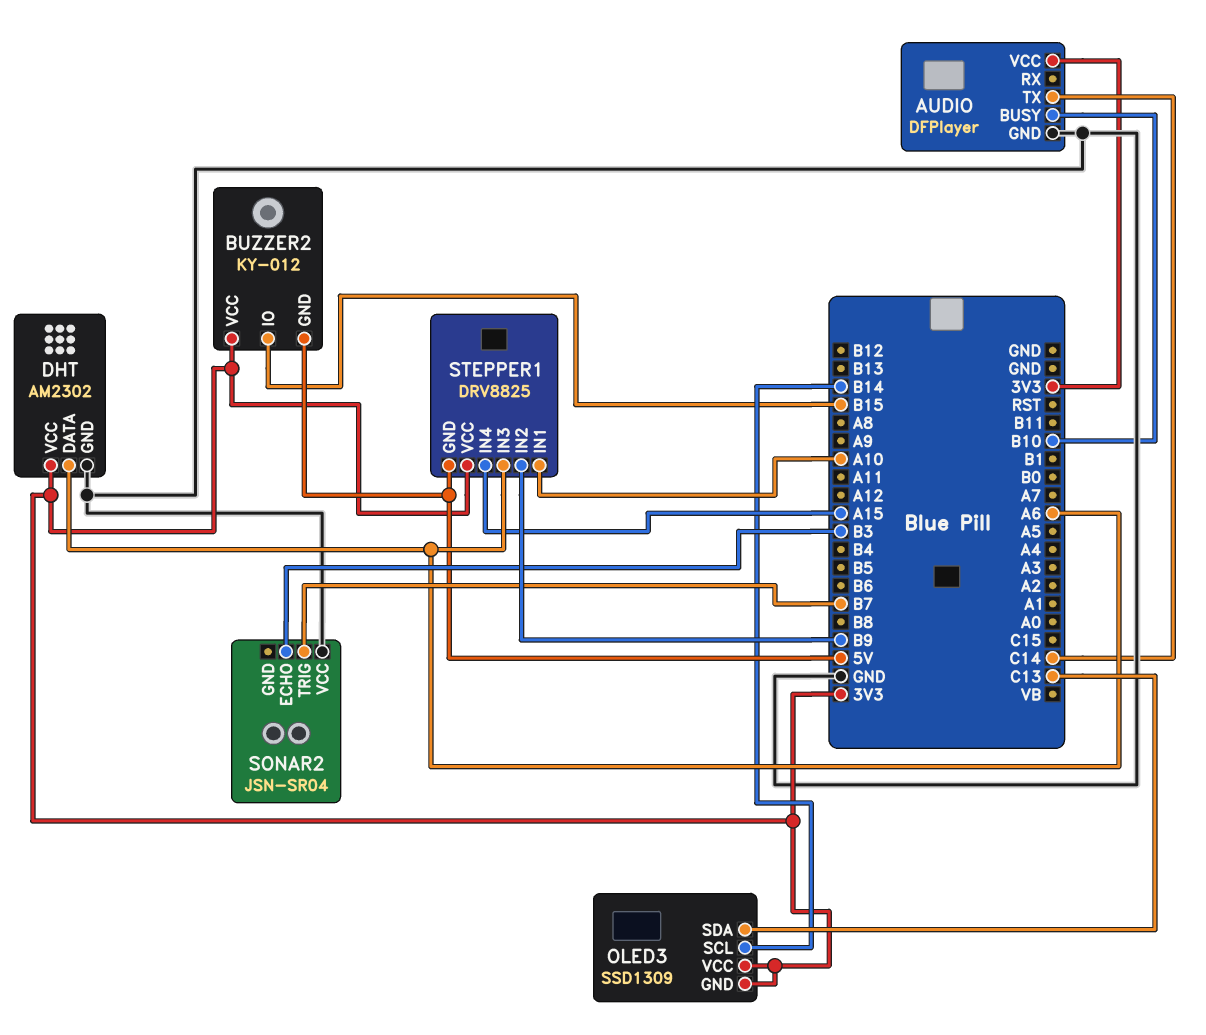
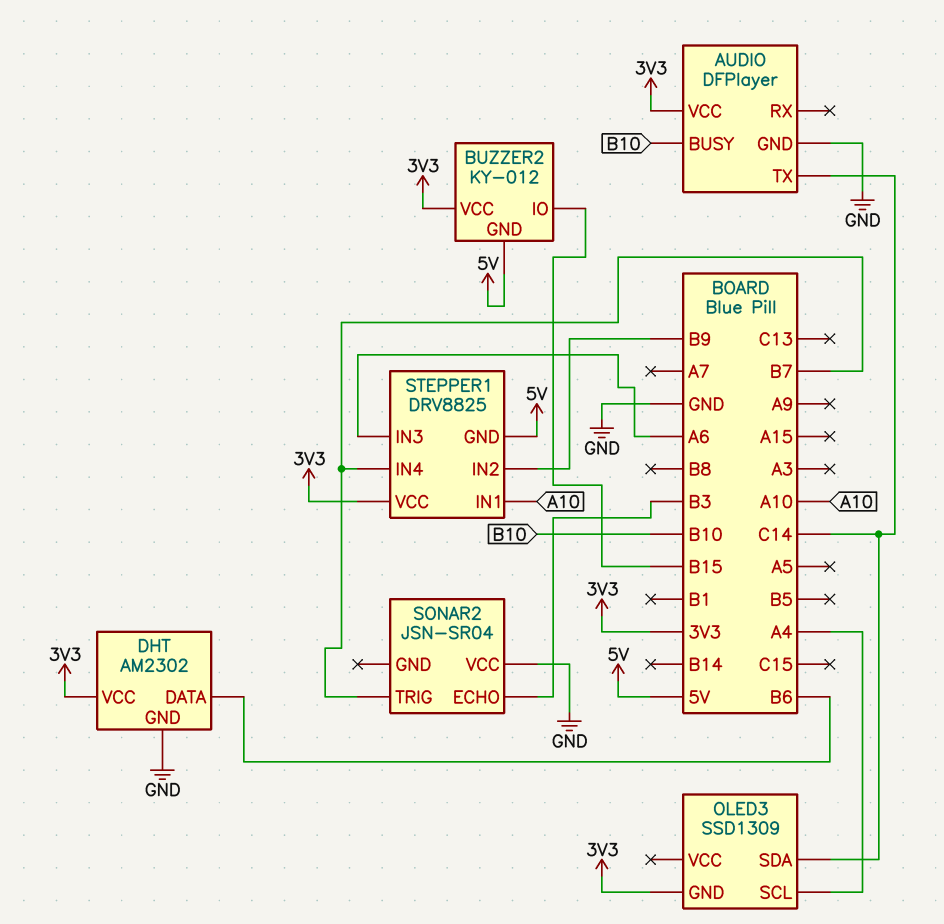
DHT pin DATA: A6 -> B6
OLED3 pin SCL: B14 -> A4
OLED3 pin SDA: C13 -> C14
OLED3 pin VCC: 3V3 -> none
STEPPER1 pin IN4: A15 -> B7

